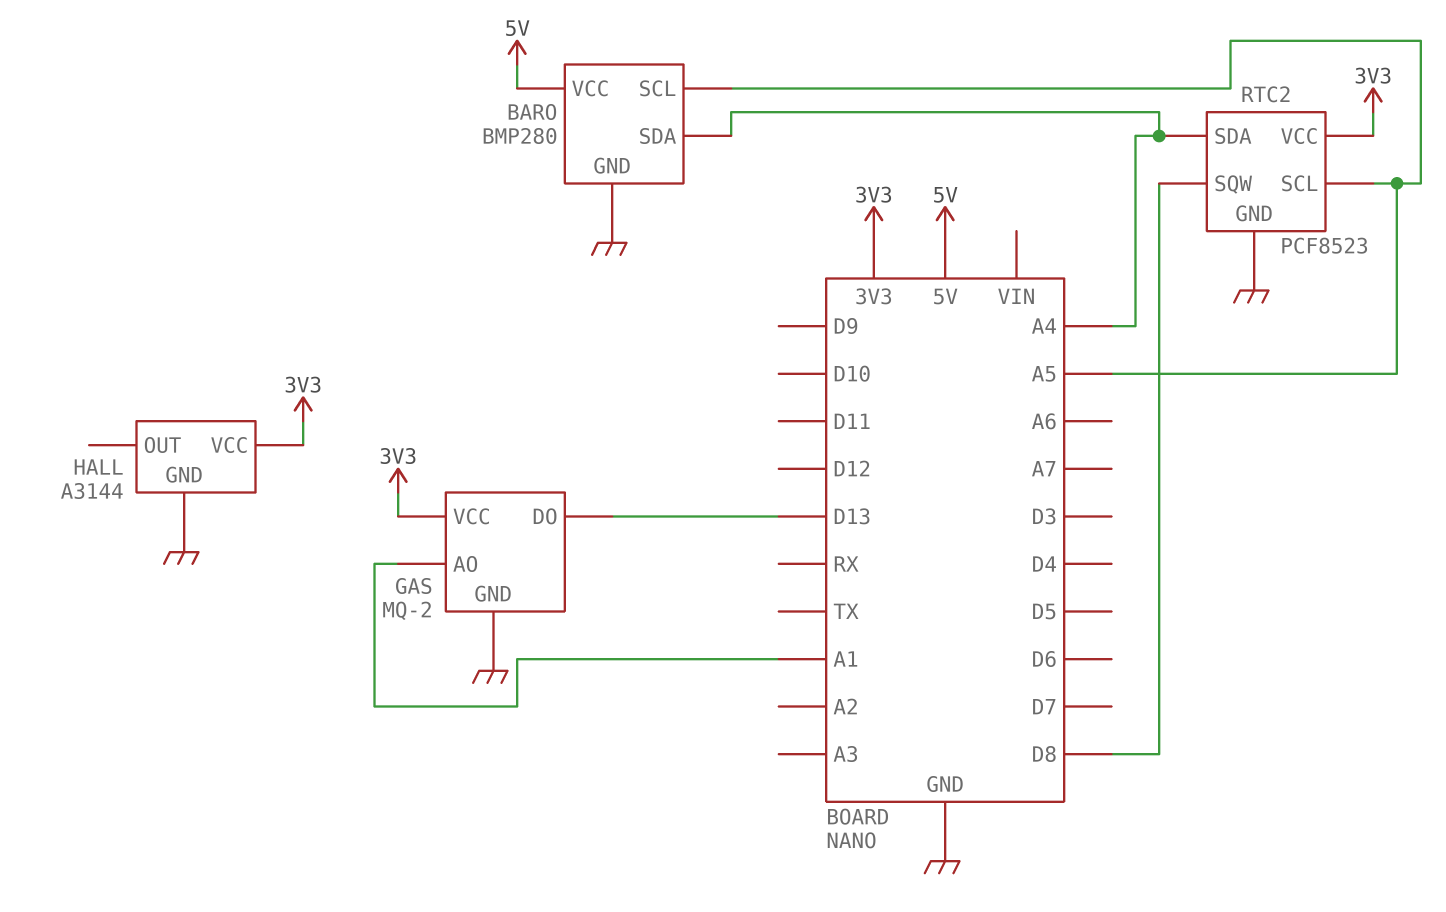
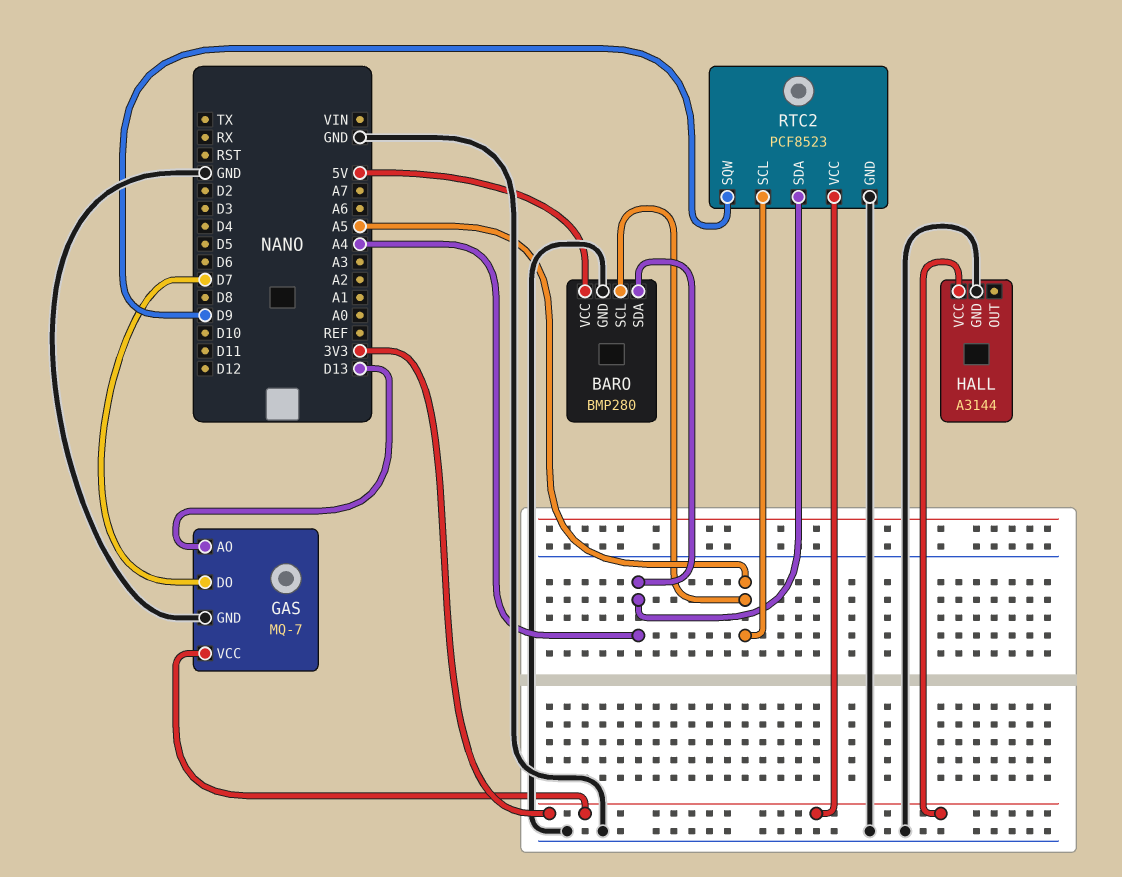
GAS: MQ-2 -> MQ-7
GAS pin AO: A1 -> D13
GAS pin DO: D13 -> D7
RTC2 pin SQW: D8 -> D9

